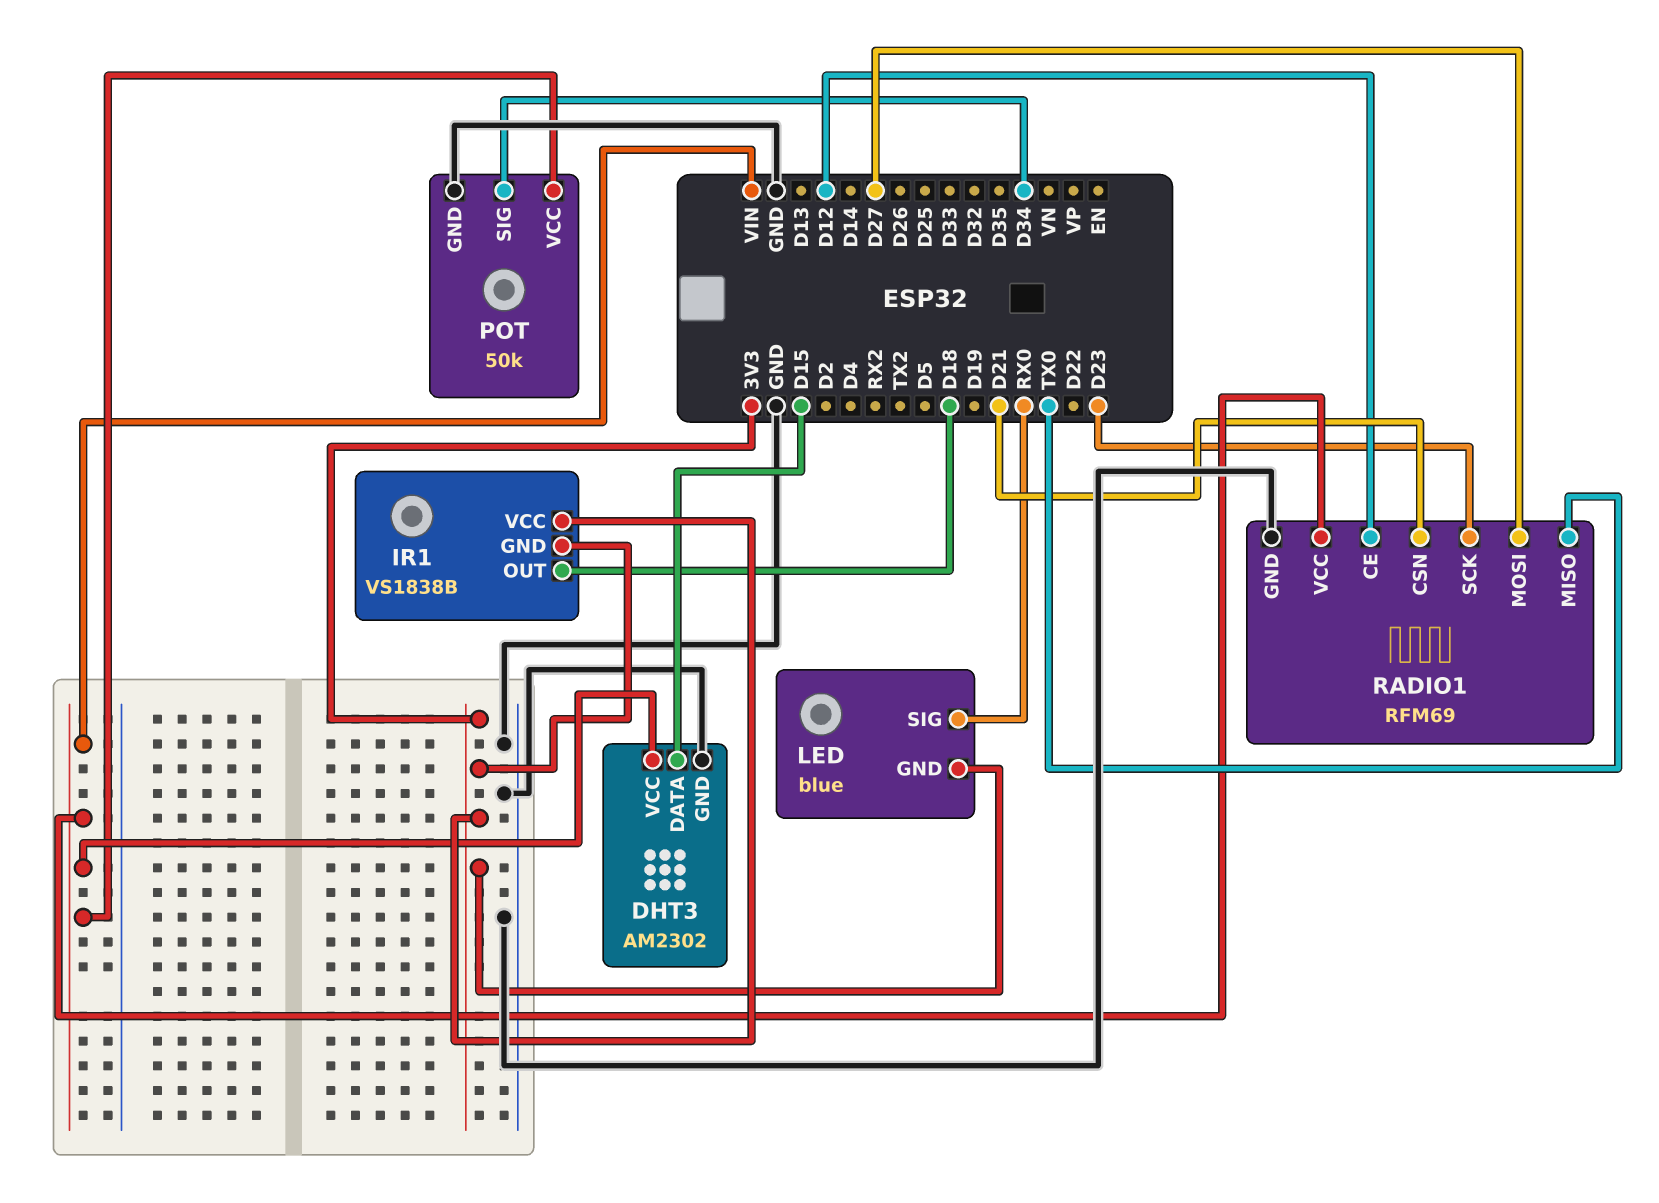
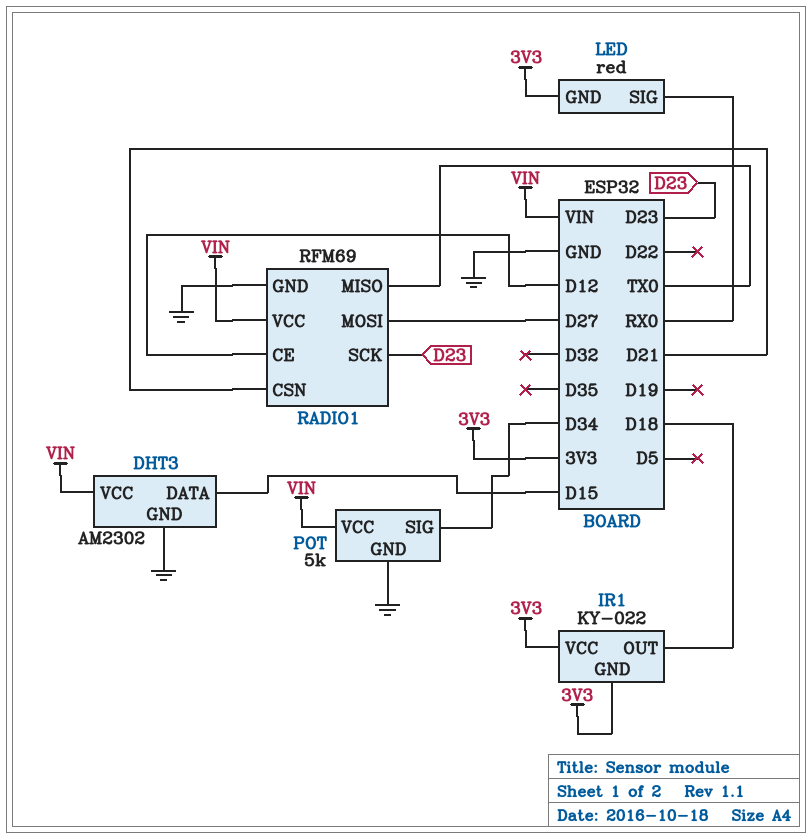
IR1: VS1838B -> KY-022
LED: blue -> red
POT: 50k -> 5k

